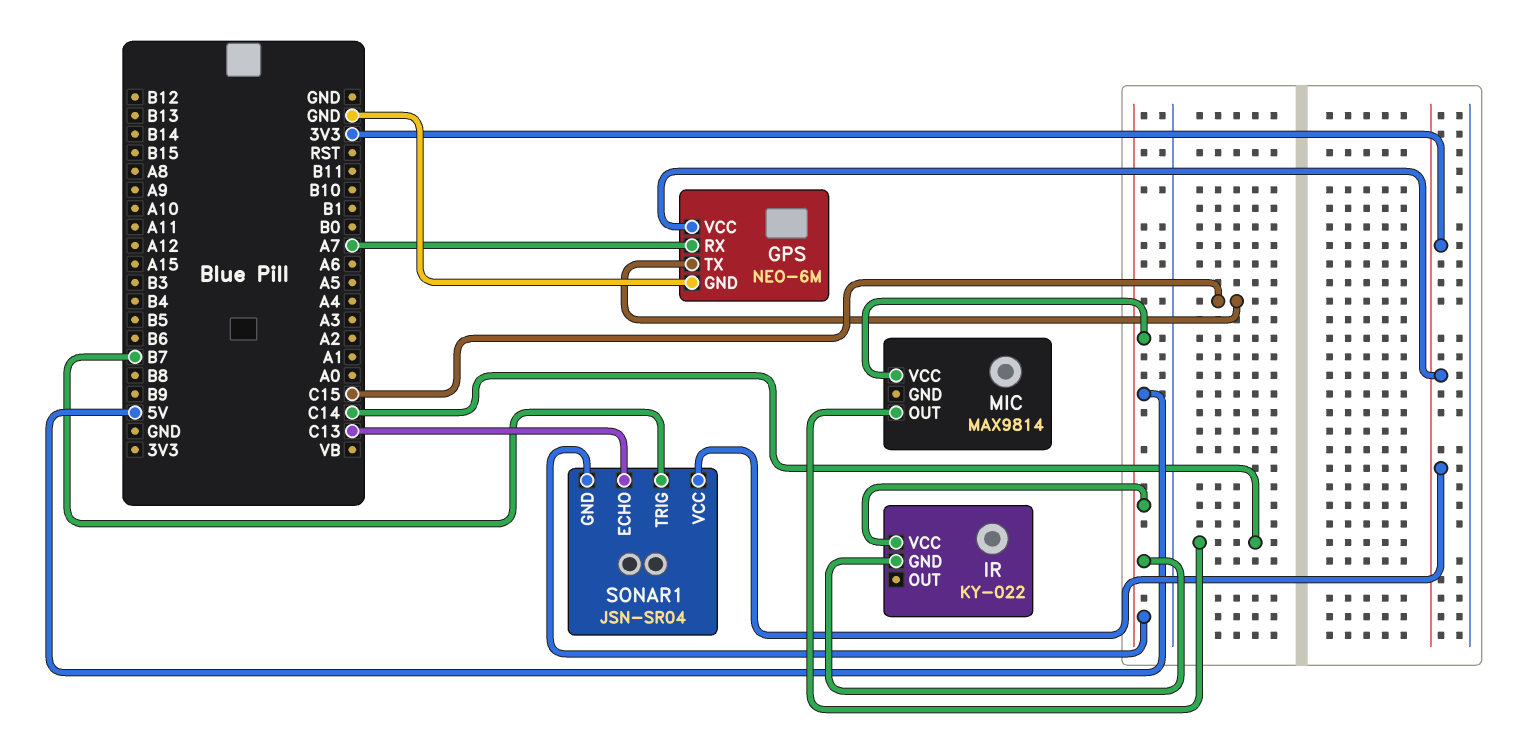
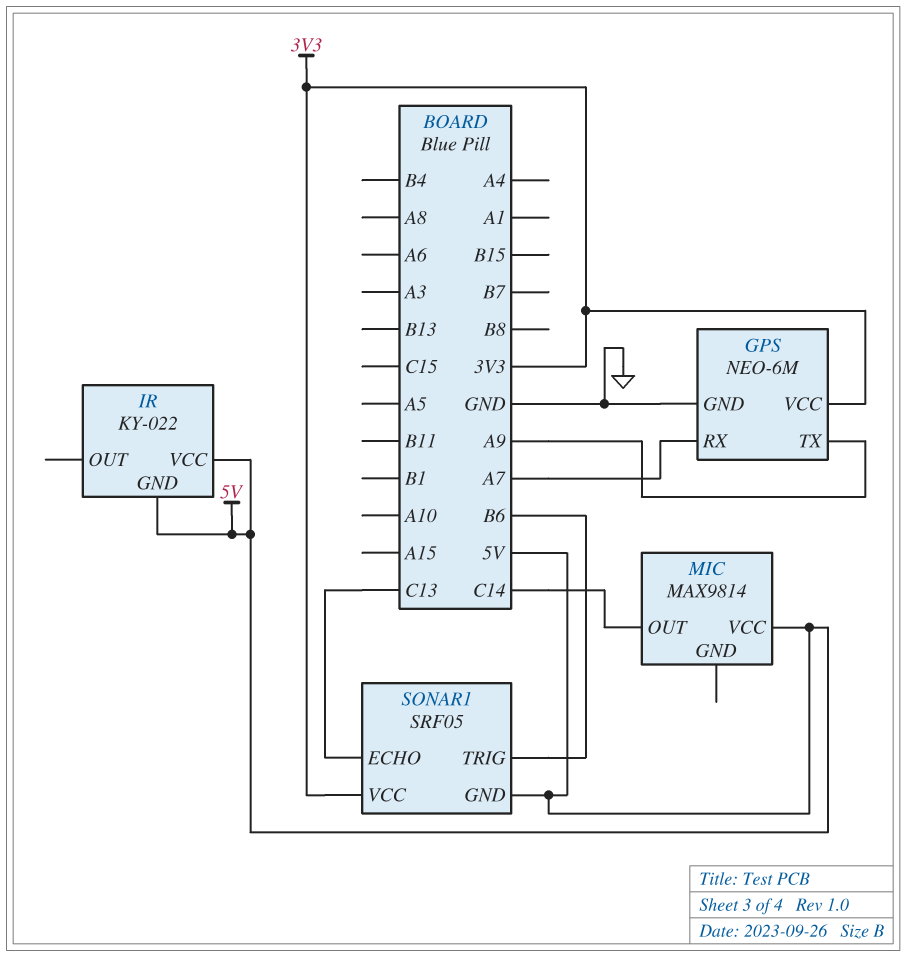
GPS pin TX: C15 -> A9
SONAR1: JSN-SR04 -> SRF05
SONAR1 pin TRIG: B7 -> B6

